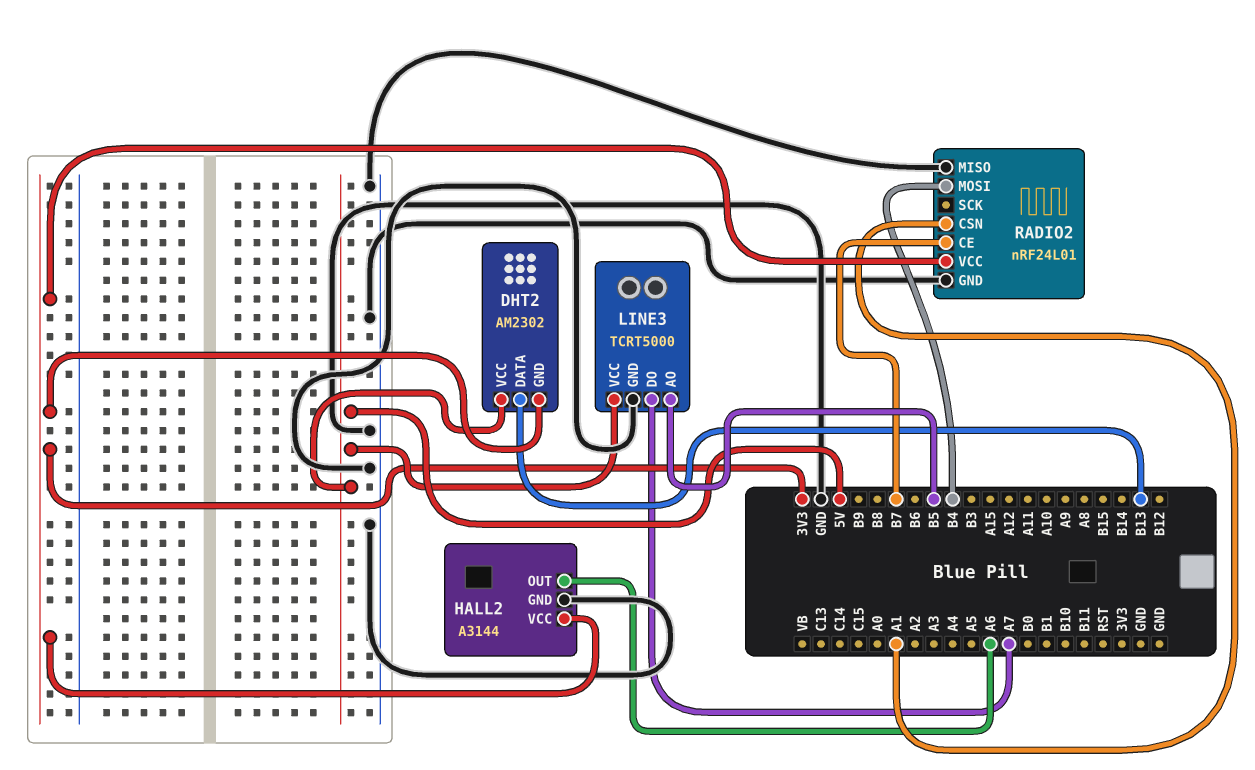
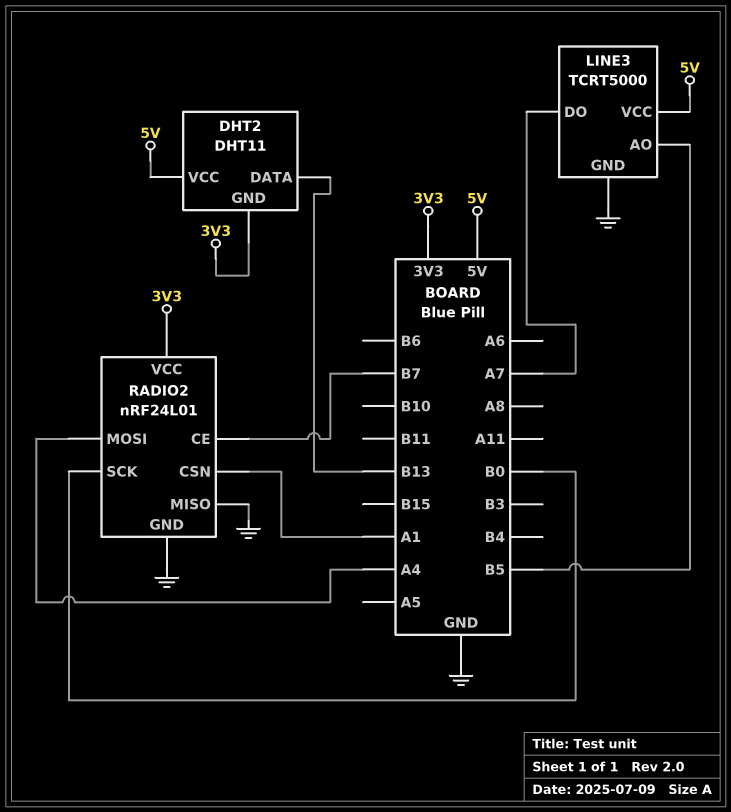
DHT2: AM2302 -> DHT11
HALL2: A3144 -> none
HALL2 pin GND: GND -> none
HALL2 pin OUT: A6 -> none
HALL2 pin VCC: 3V3 -> none
RADIO2 pin MOSI: B4 -> A4
RADIO2 pin SCK: none -> B0

